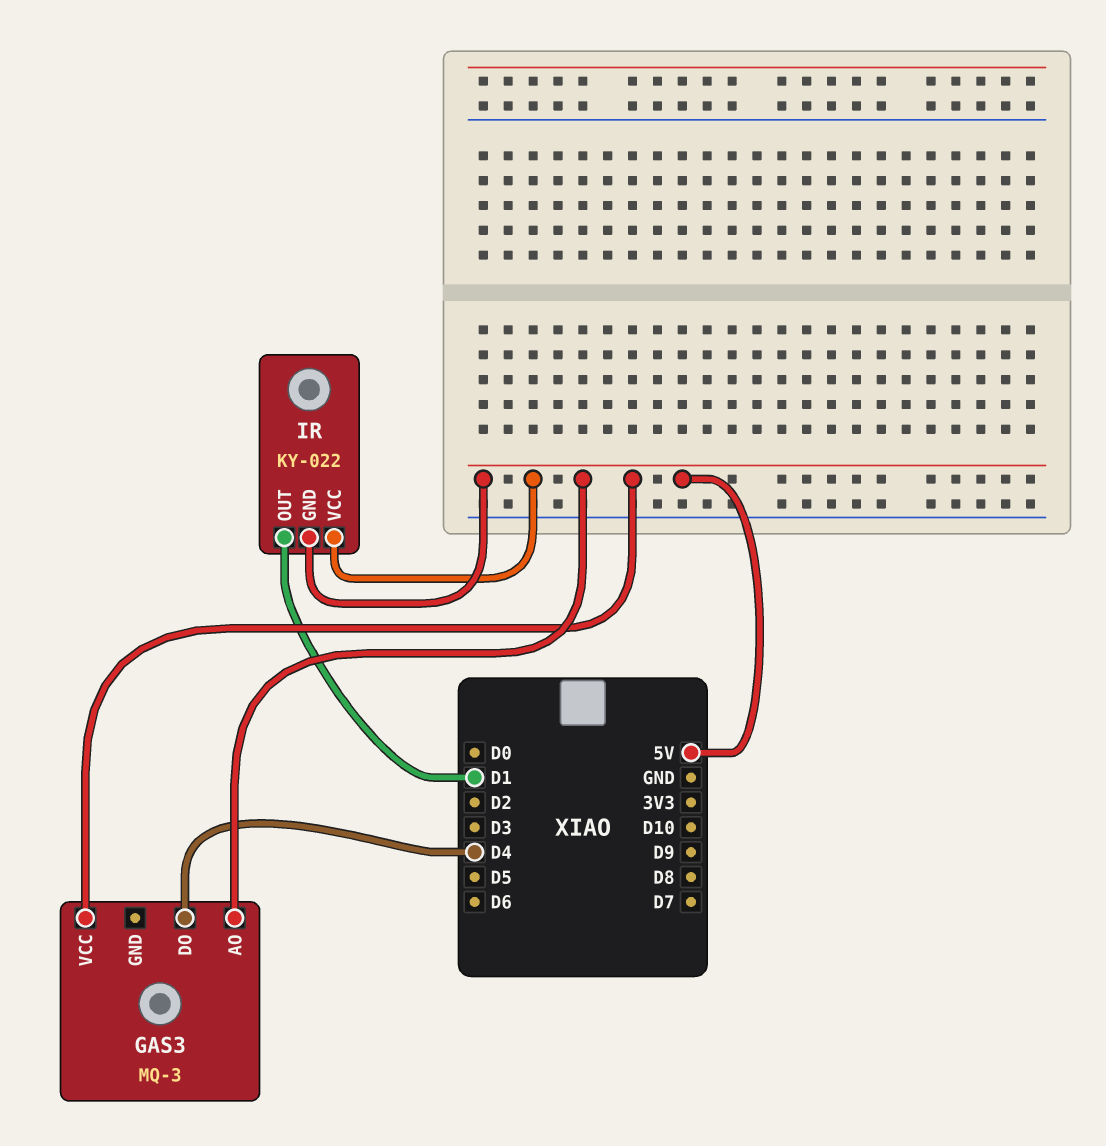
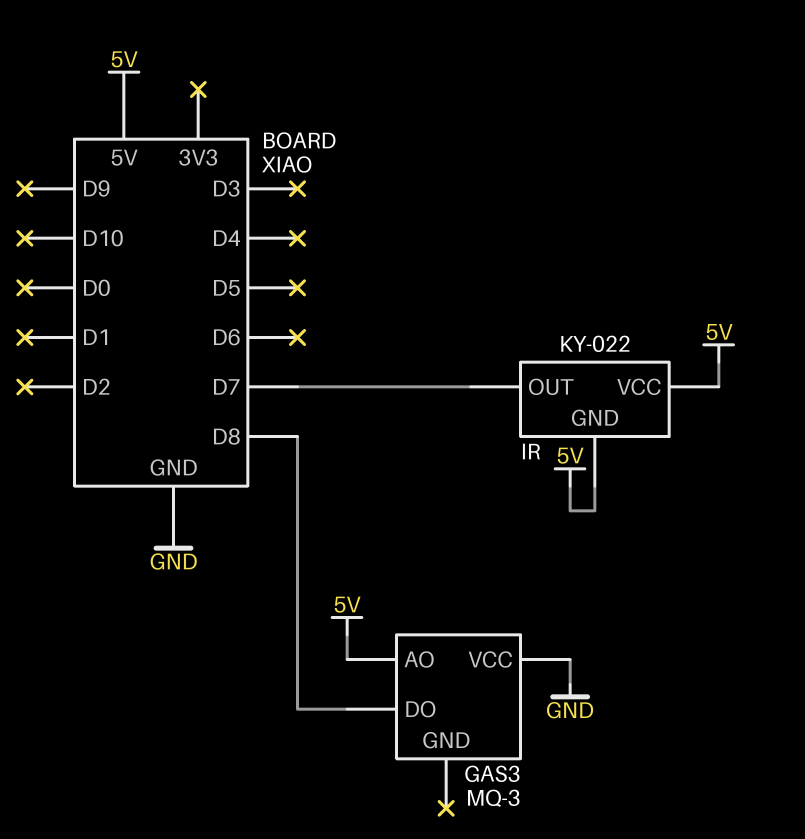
GAS3 pin DO: D4 -> D8
GAS3 pin VCC: 5V -> GND
IR pin OUT: D1 -> D7

